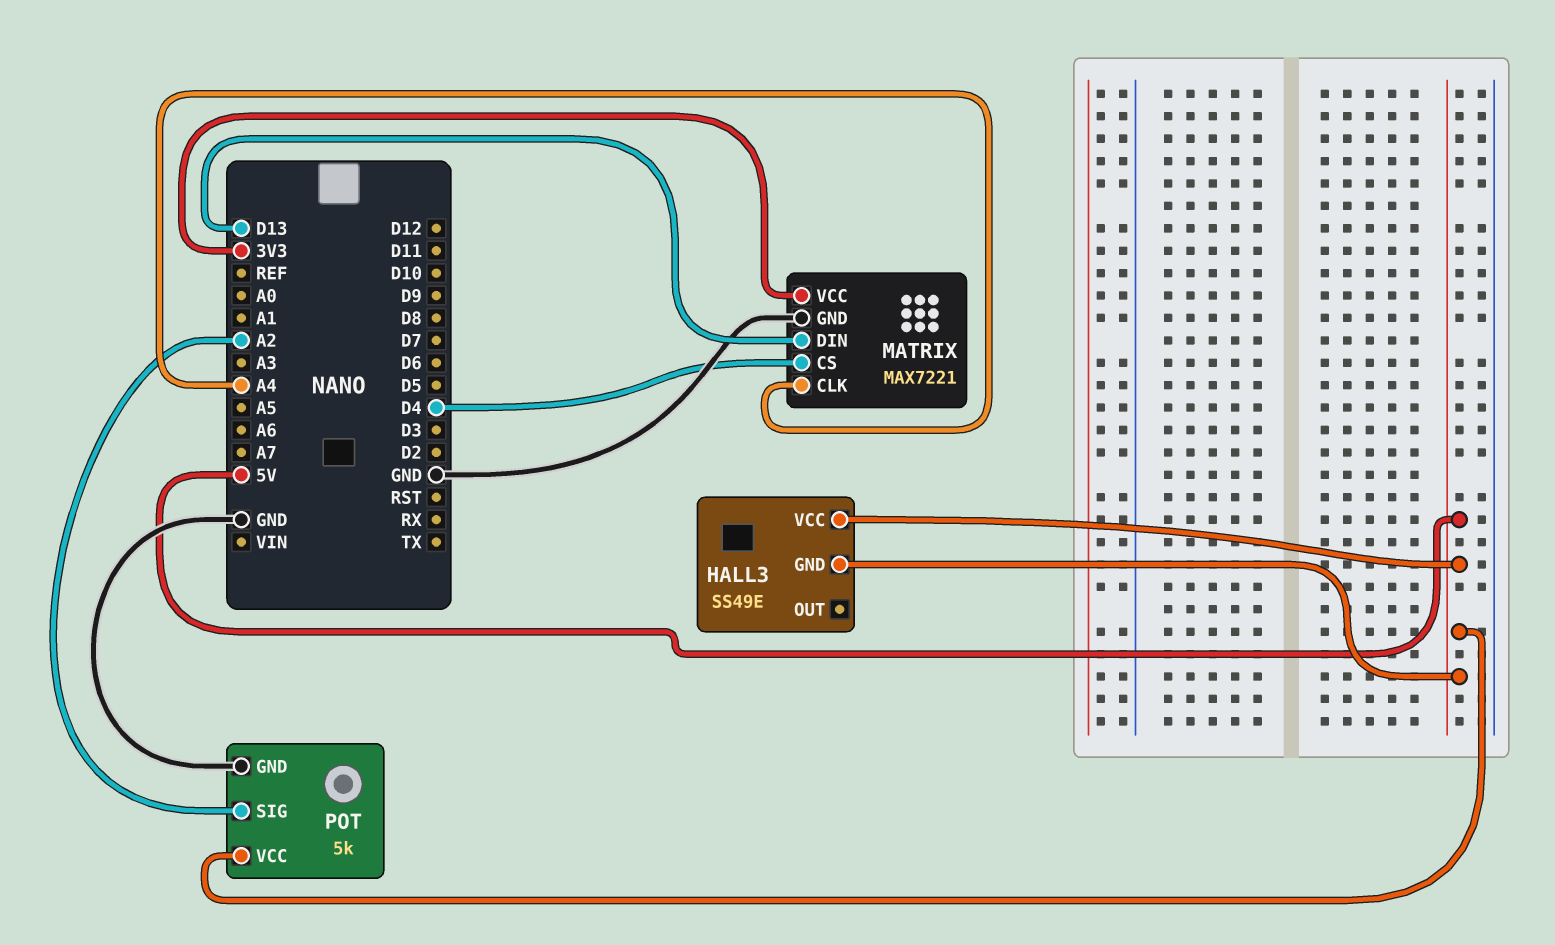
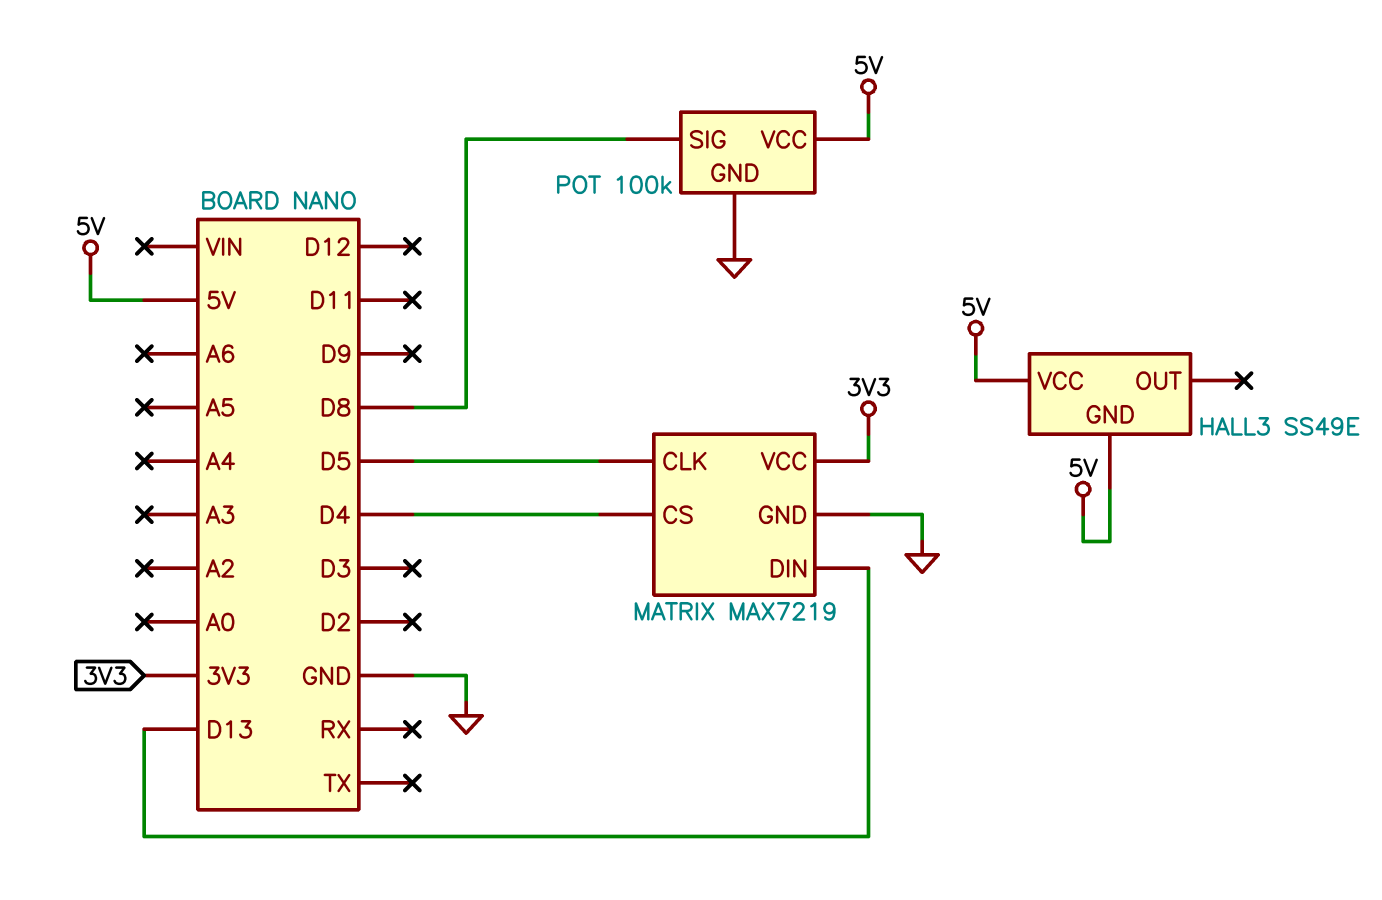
MATRIX: MAX7221 -> MAX7219
MATRIX pin CLK: A4 -> D5
POT: 5k -> 100k
POT pin SIG: A2 -> D8

